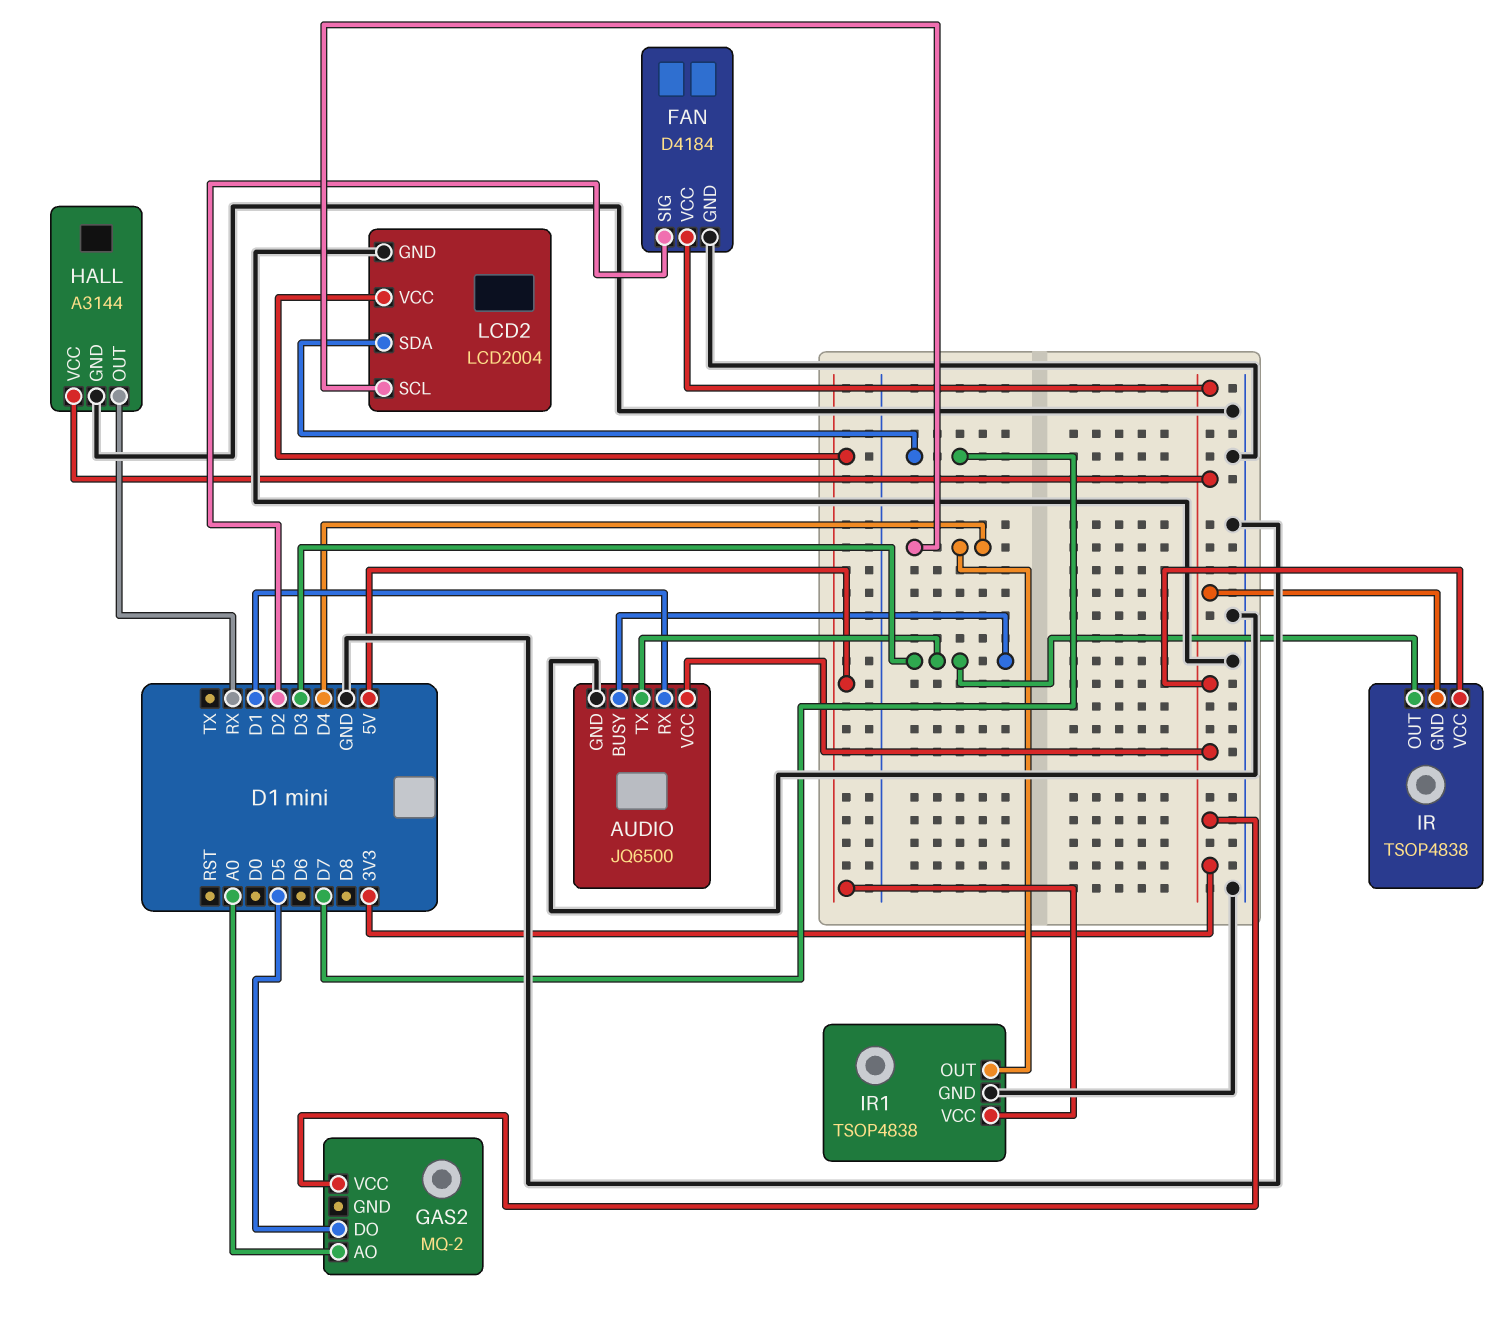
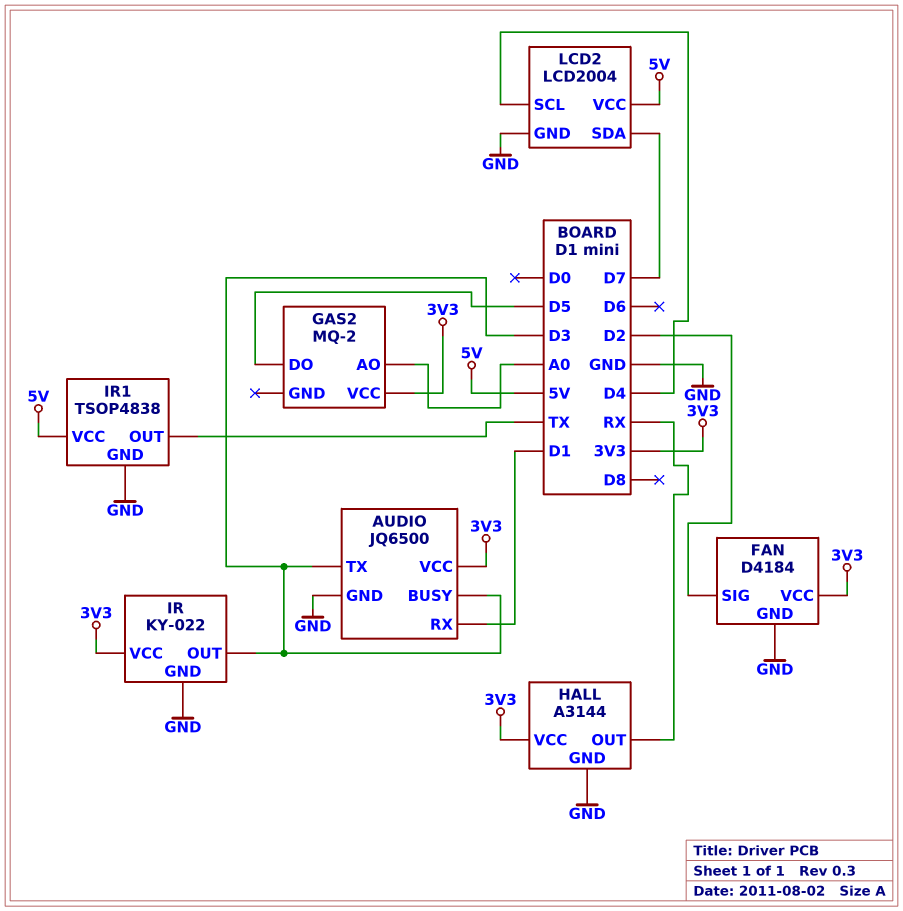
IR: TSOP4838 -> KY-022
IR pin GND: 3V3 -> GND
IR1 pin OUT: D4 -> TX

